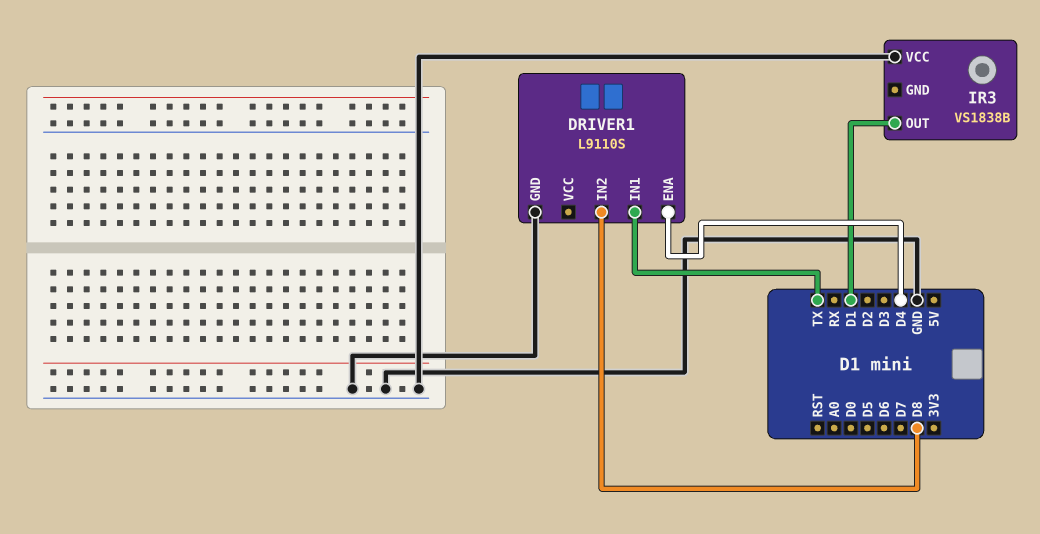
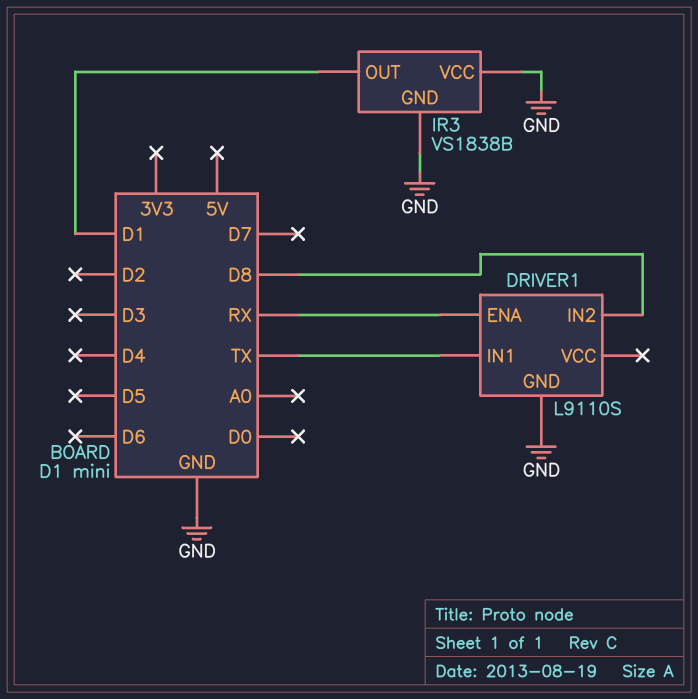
DRIVER1 pin ENA: D4 -> RX
IR3 pin GND: none -> GND

